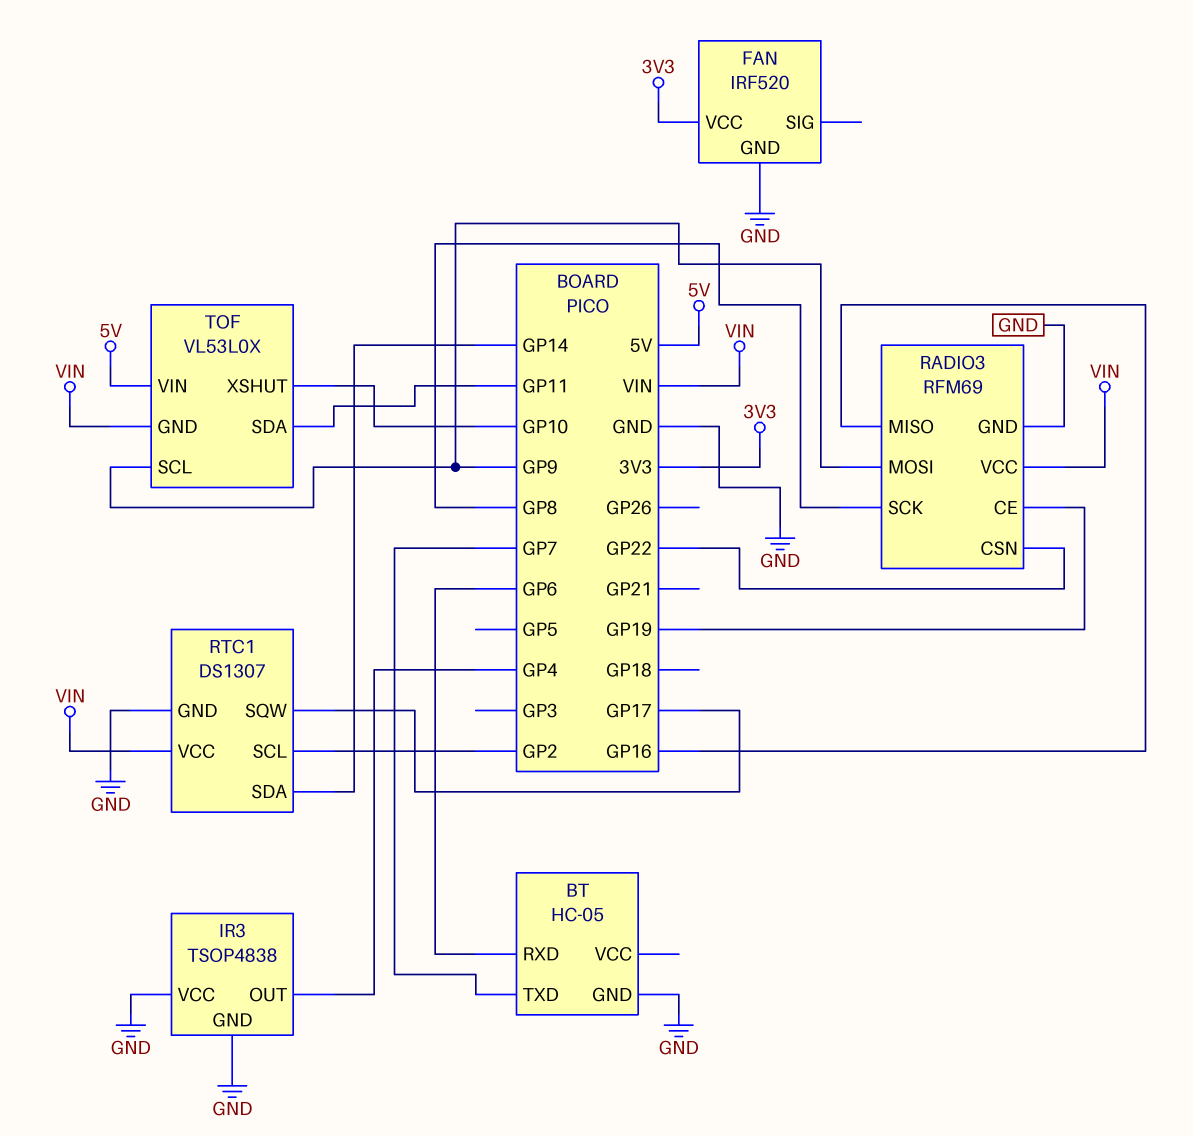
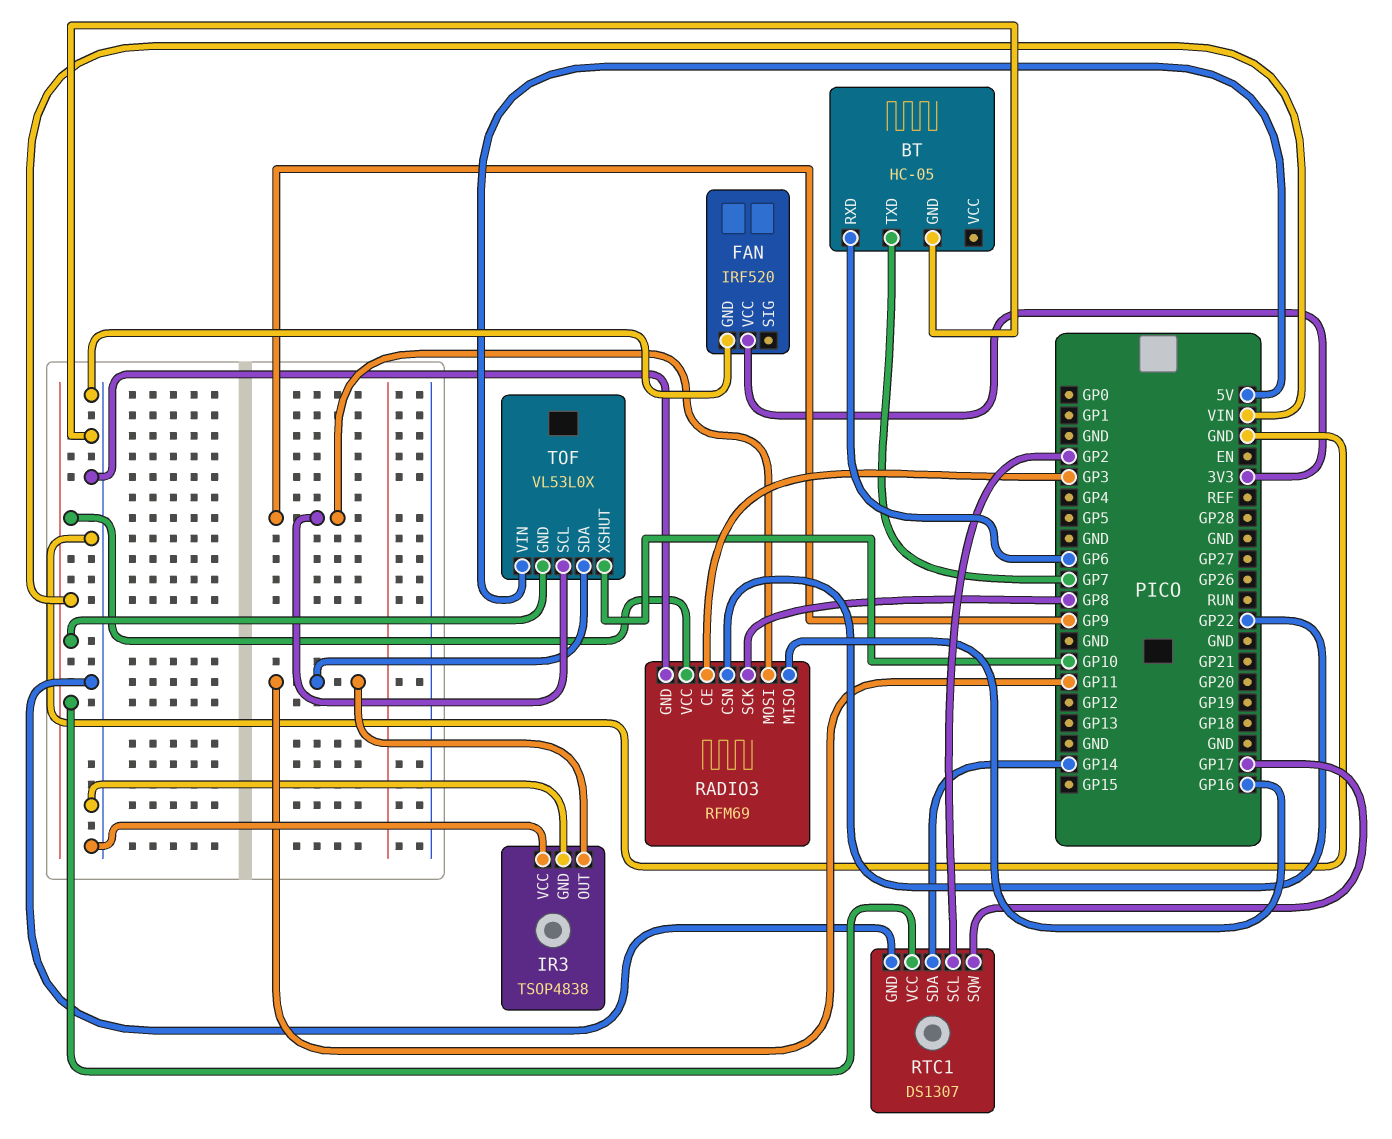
IR3 pin OUT: GP4 -> GP11
RADIO3 pin CE: GP19 -> GP3

